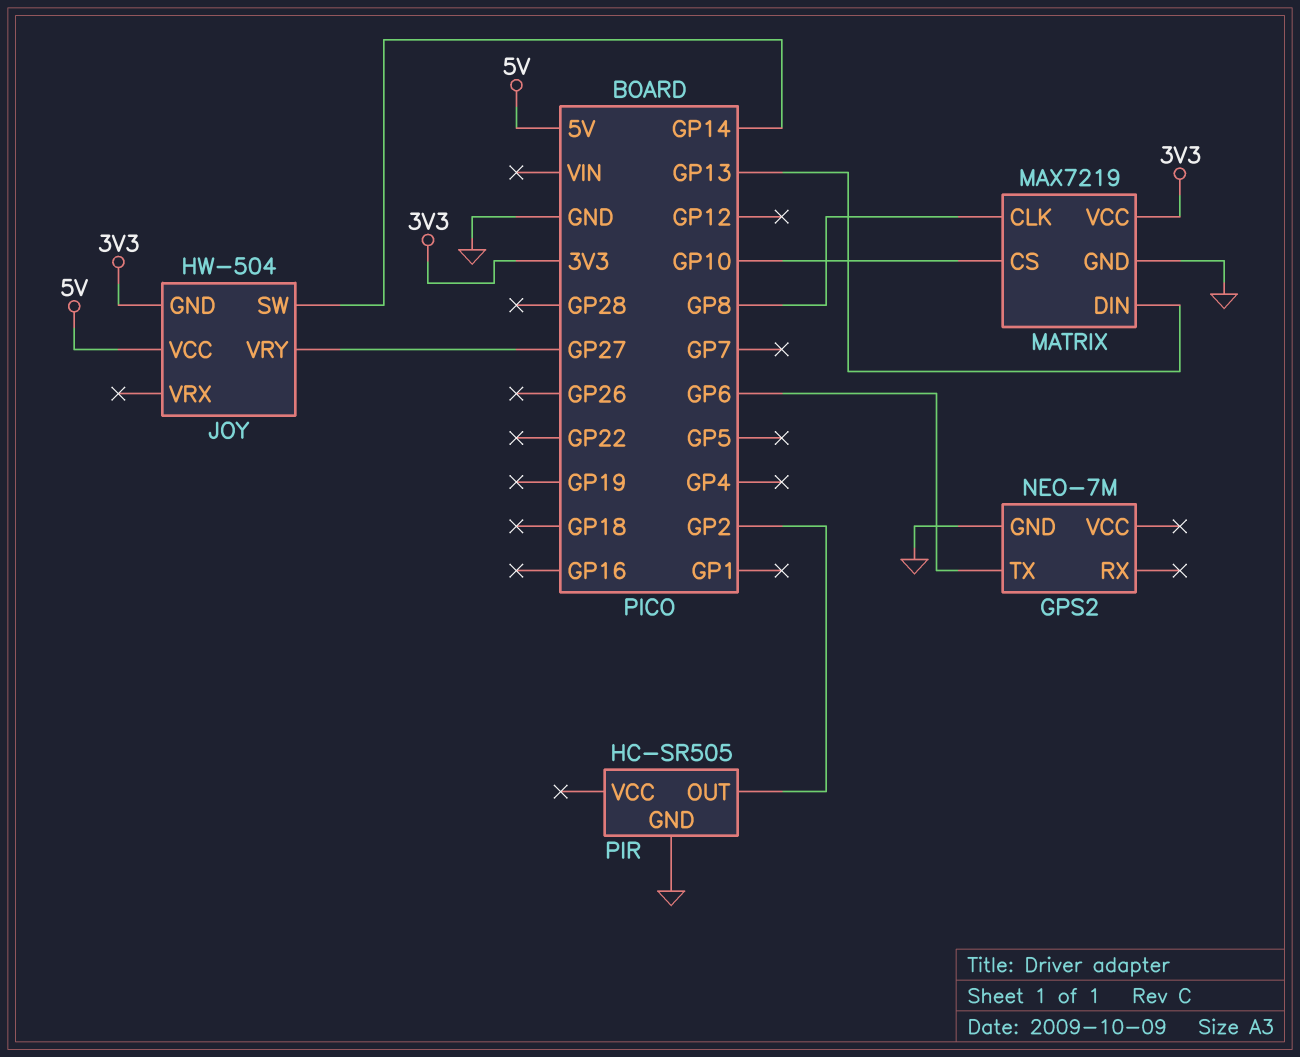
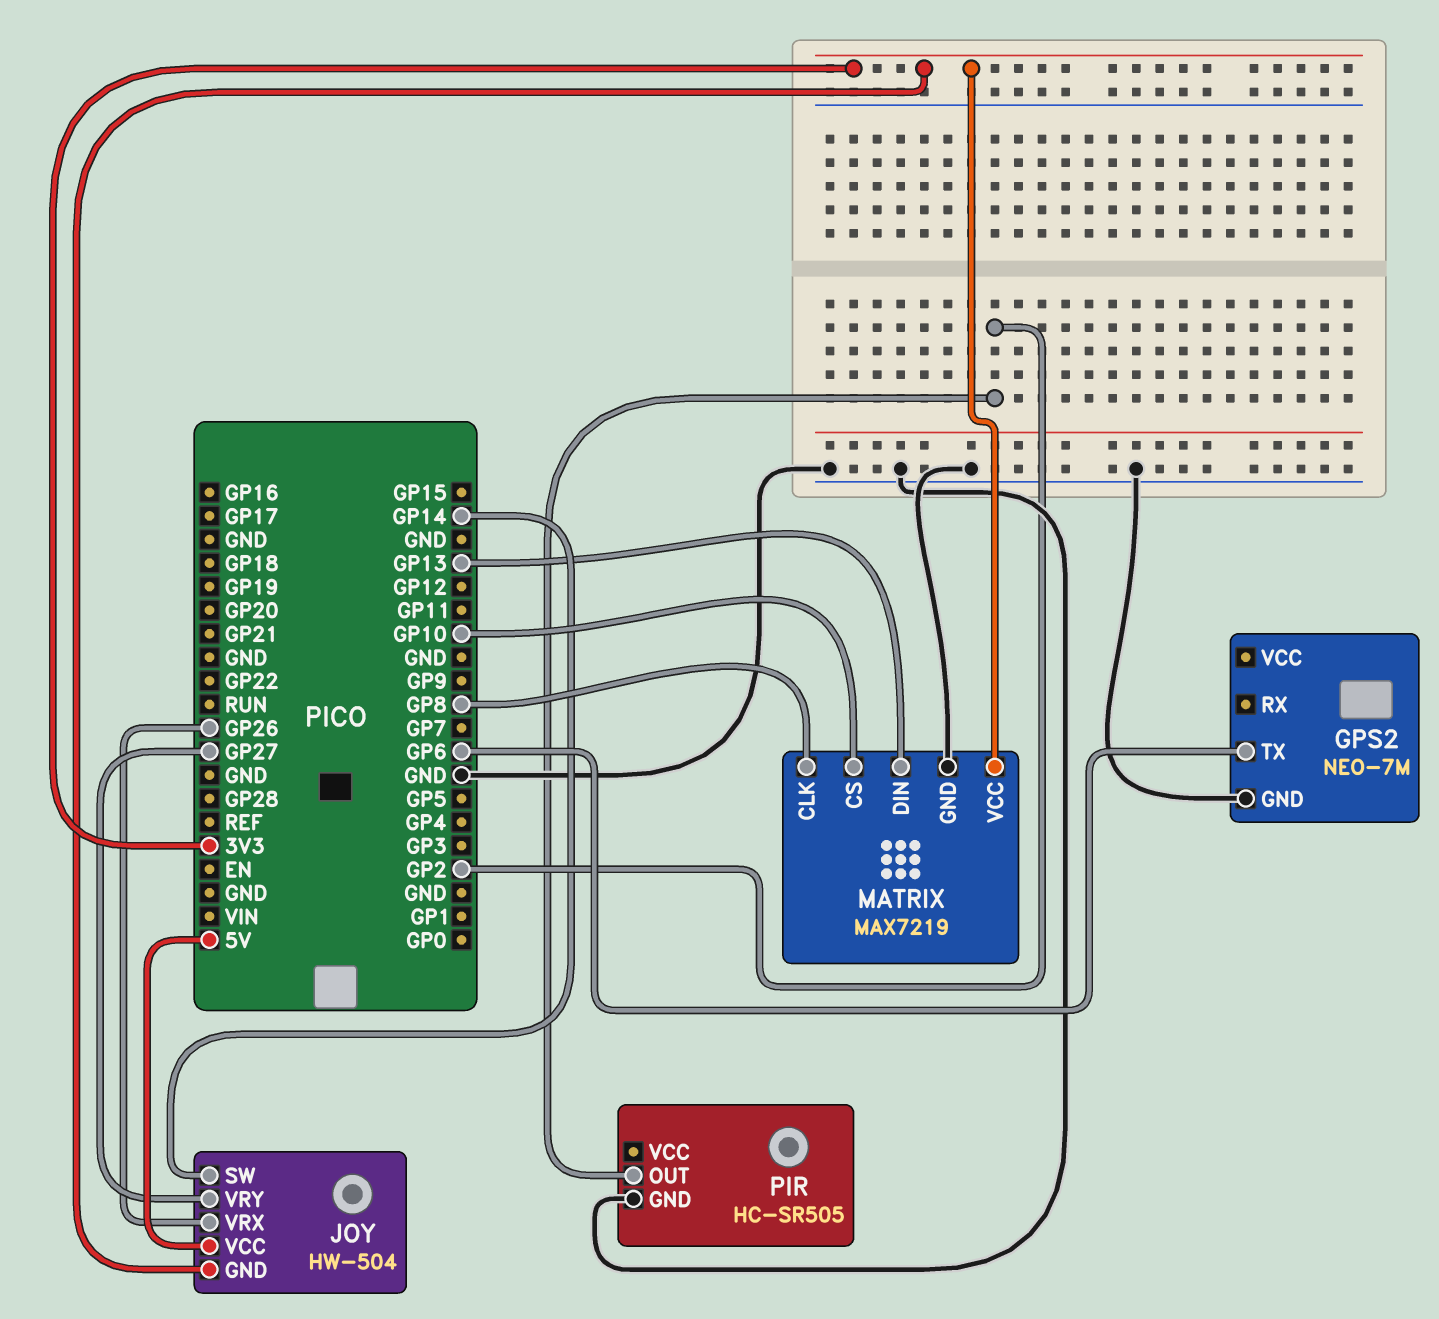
JOY pin VRX: none -> GP26

